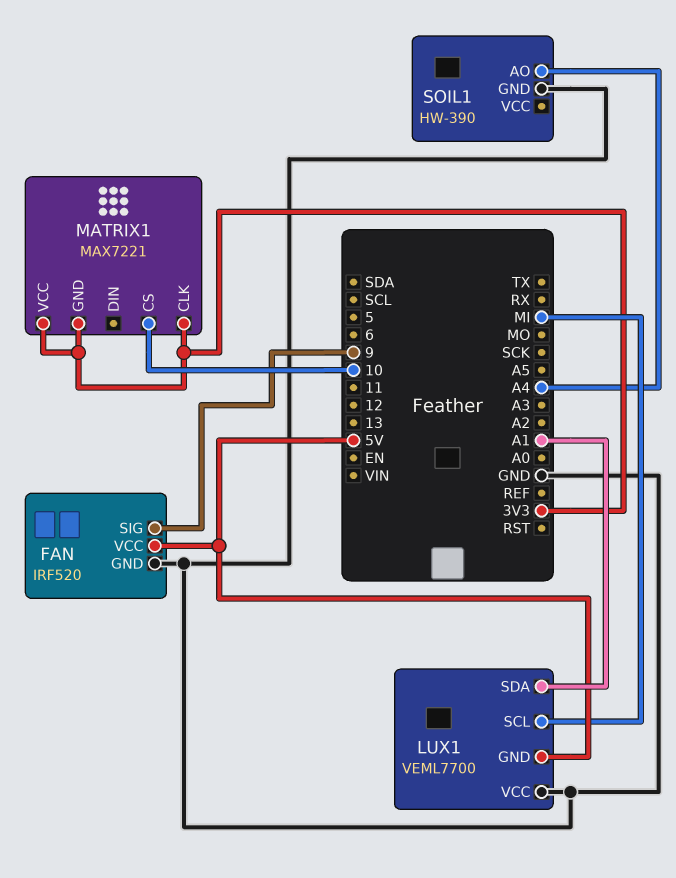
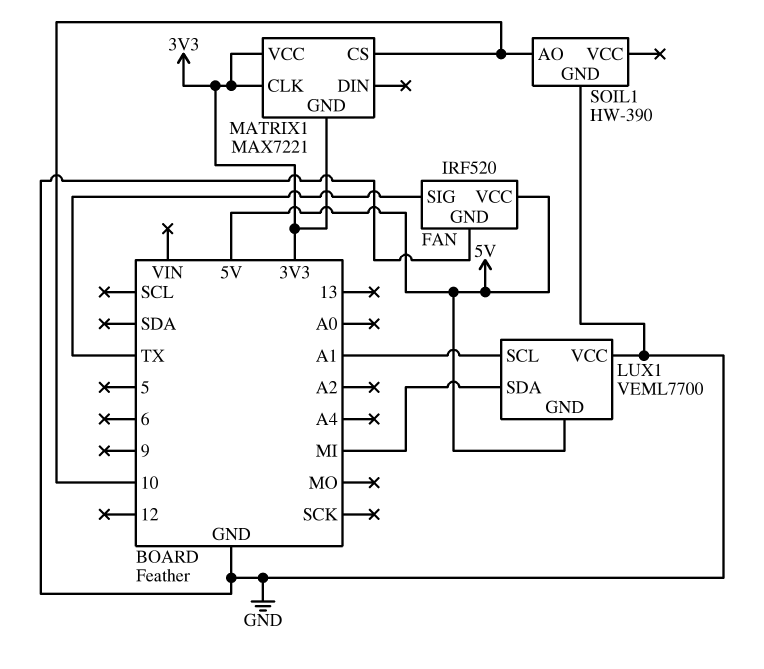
FAN pin SIG: 9 -> TX
LUX1 pin SCL: MI -> A1
LUX1 pin SDA: A1 -> MI
SOIL1 pin AO: A4 -> 10

